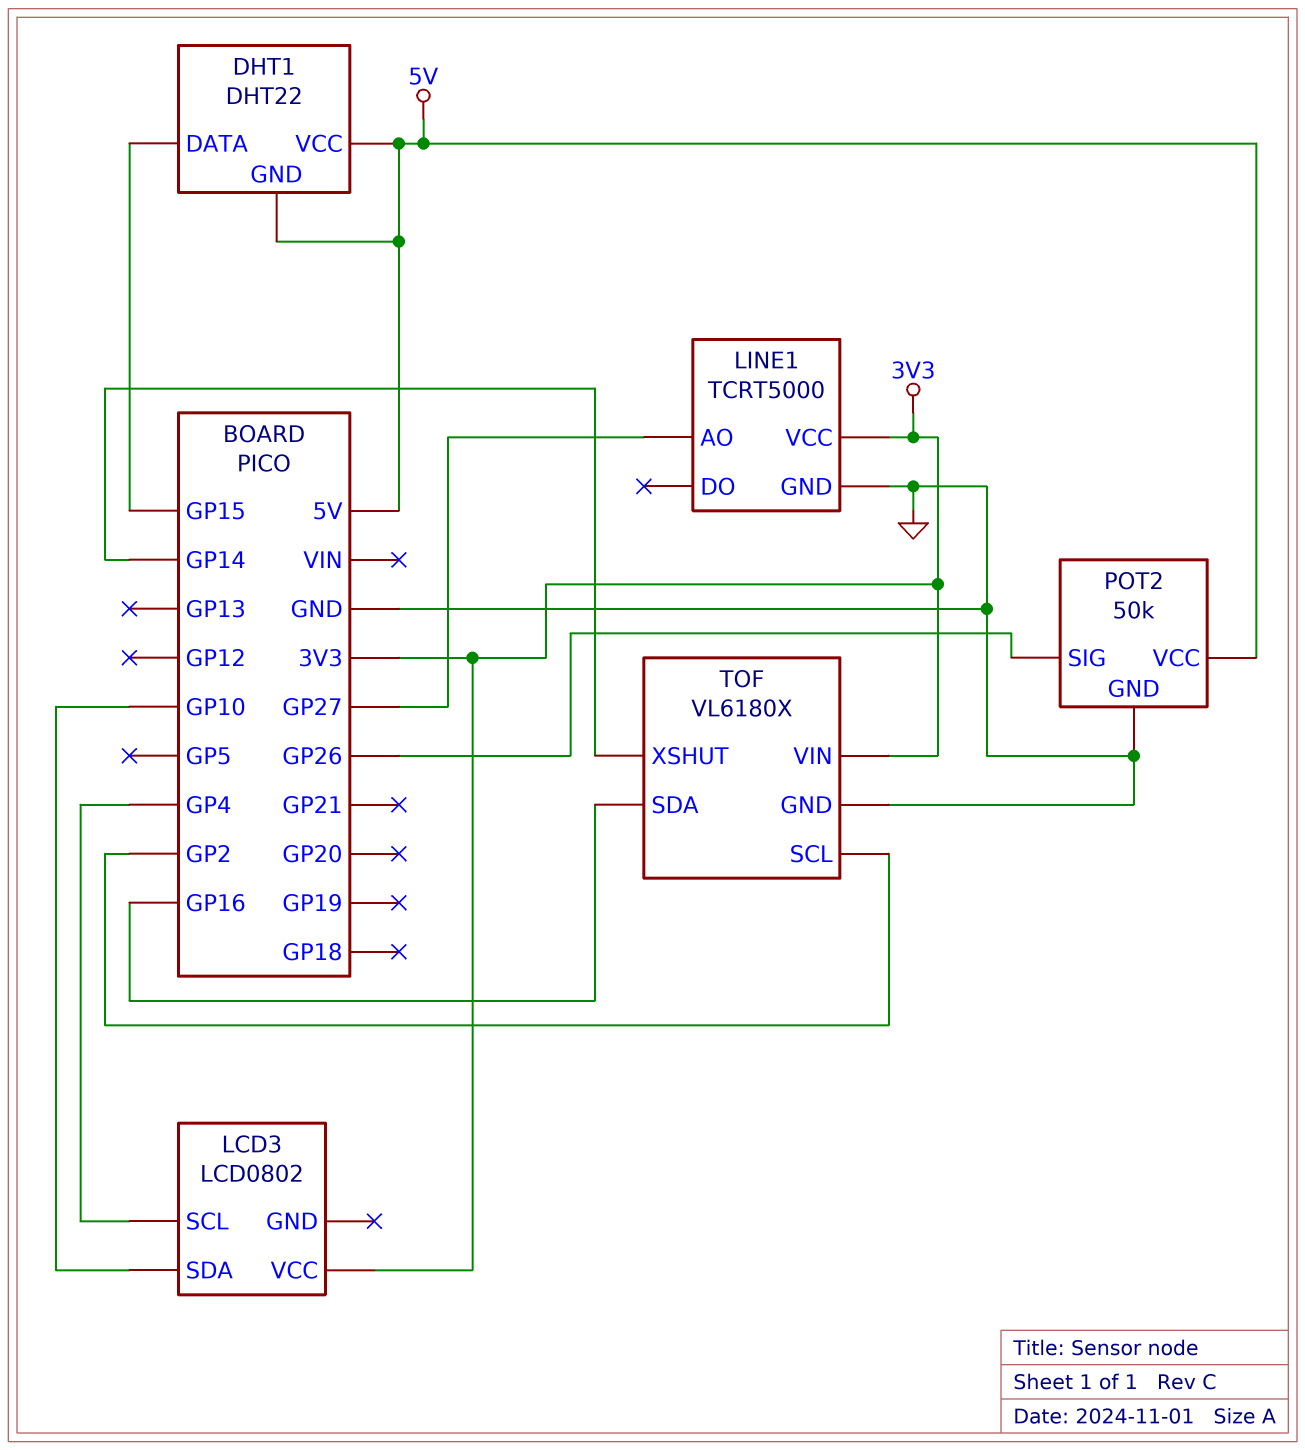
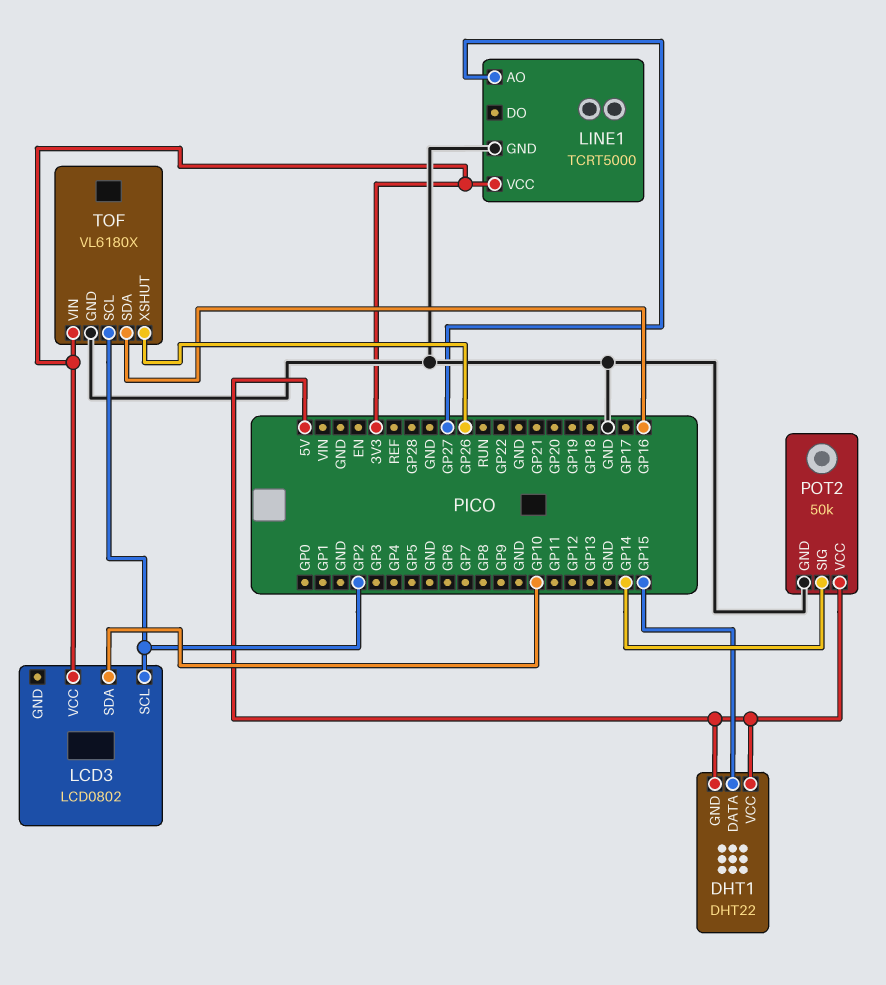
LCD3 pin SCL: GP4 -> GP2
POT2 pin SIG: GP26 -> GP14
TOF pin XSHUT: GP14 -> GP26

